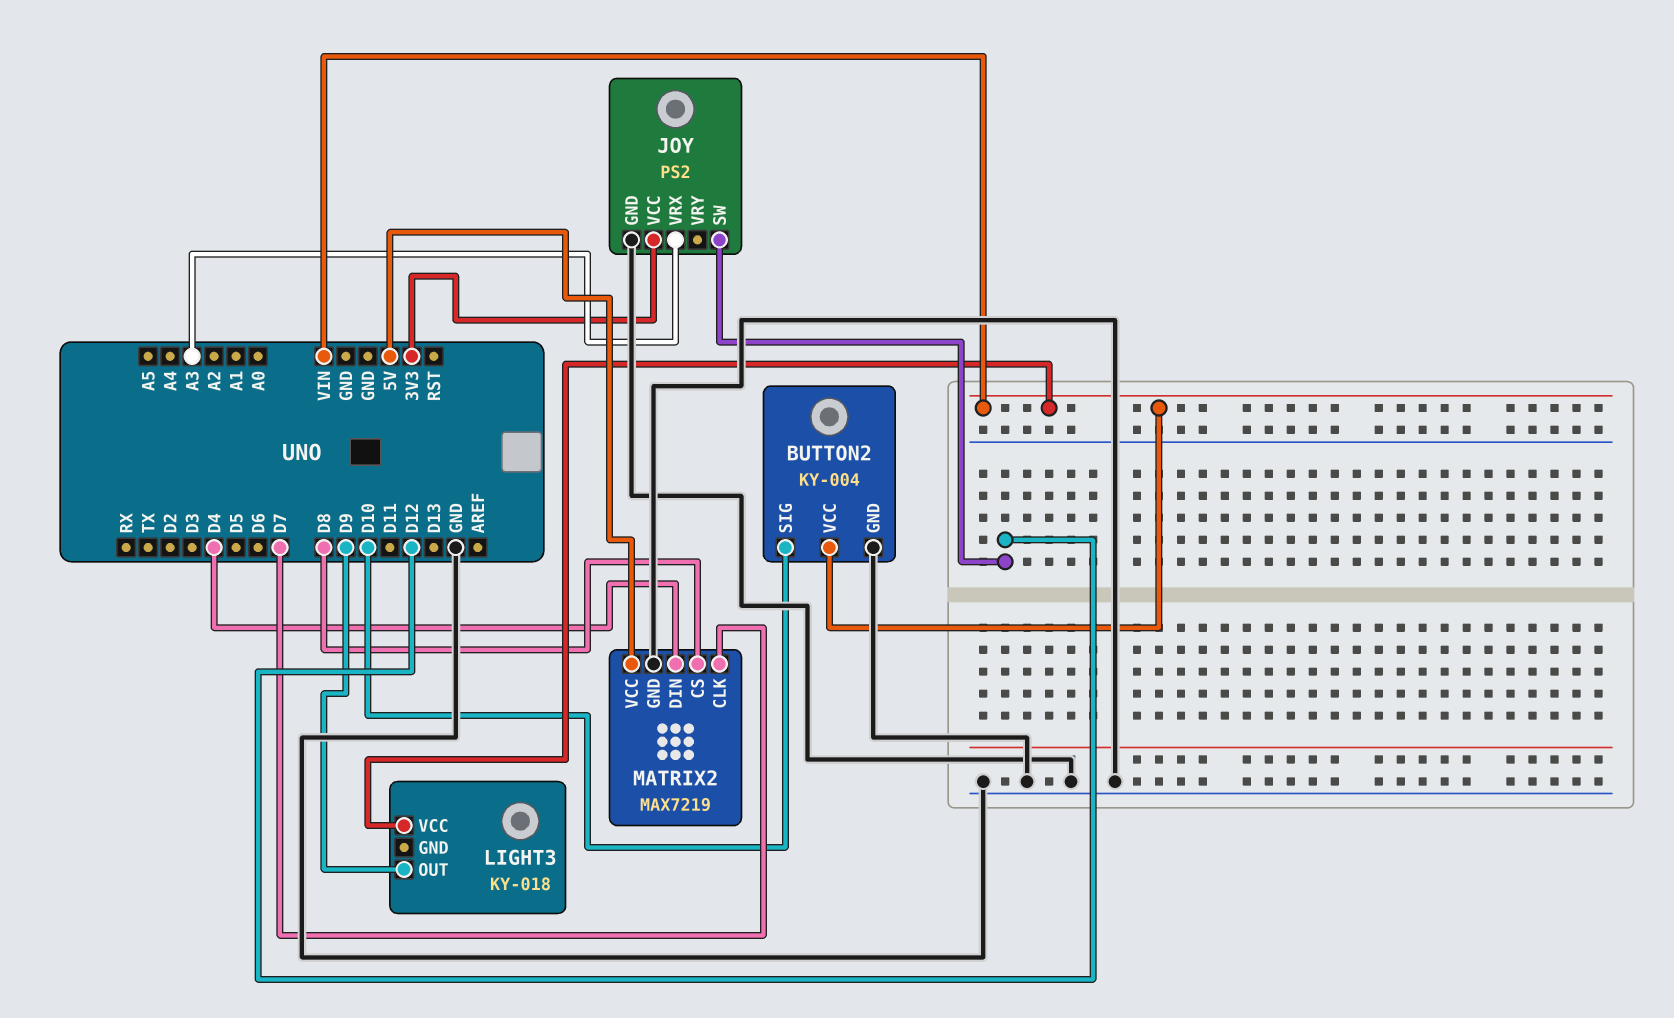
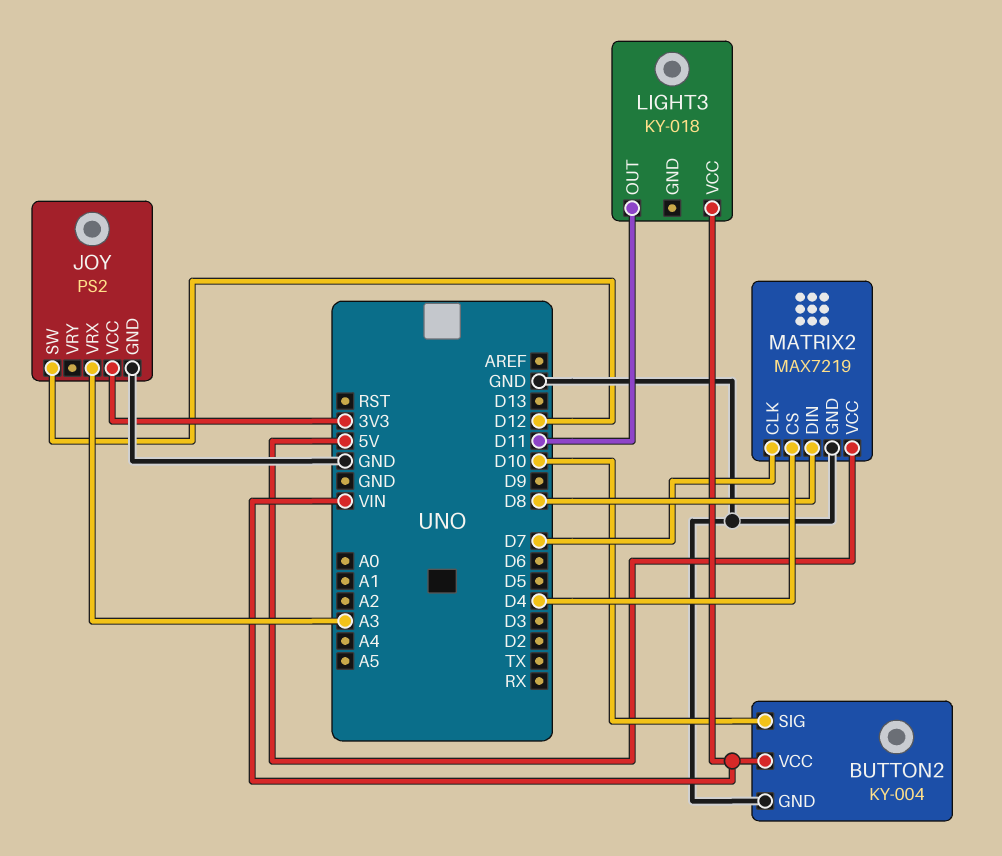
LIGHT3 pin OUT: D9 -> D11
MATRIX2 pin CS: D8 -> D4
MATRIX2 pin DIN: D4 -> D8

